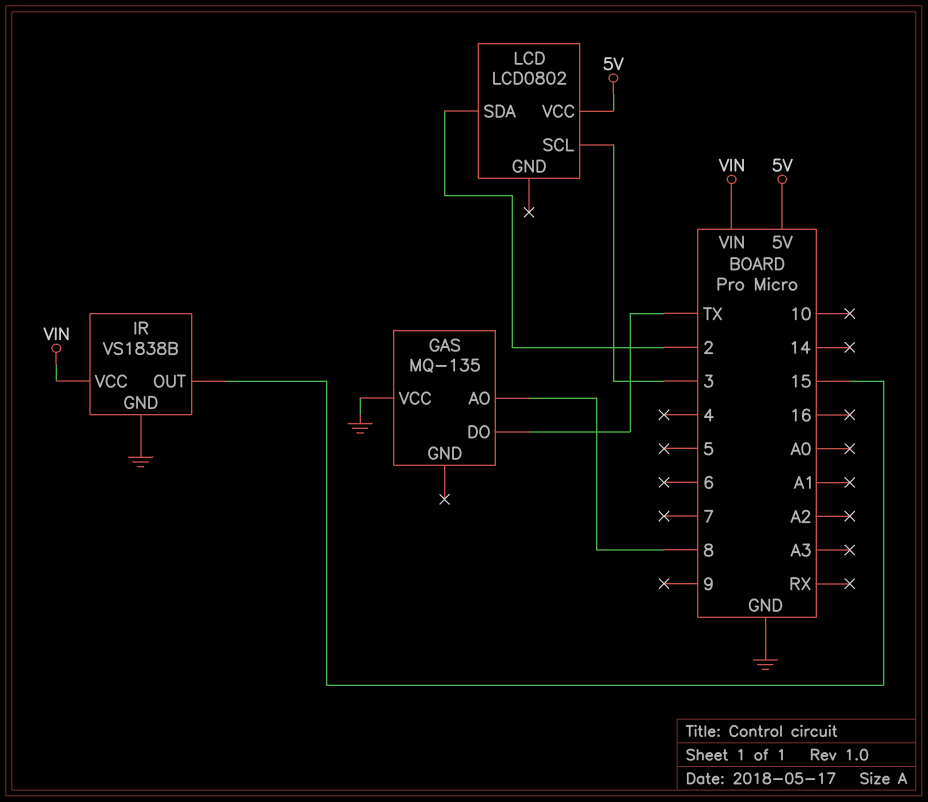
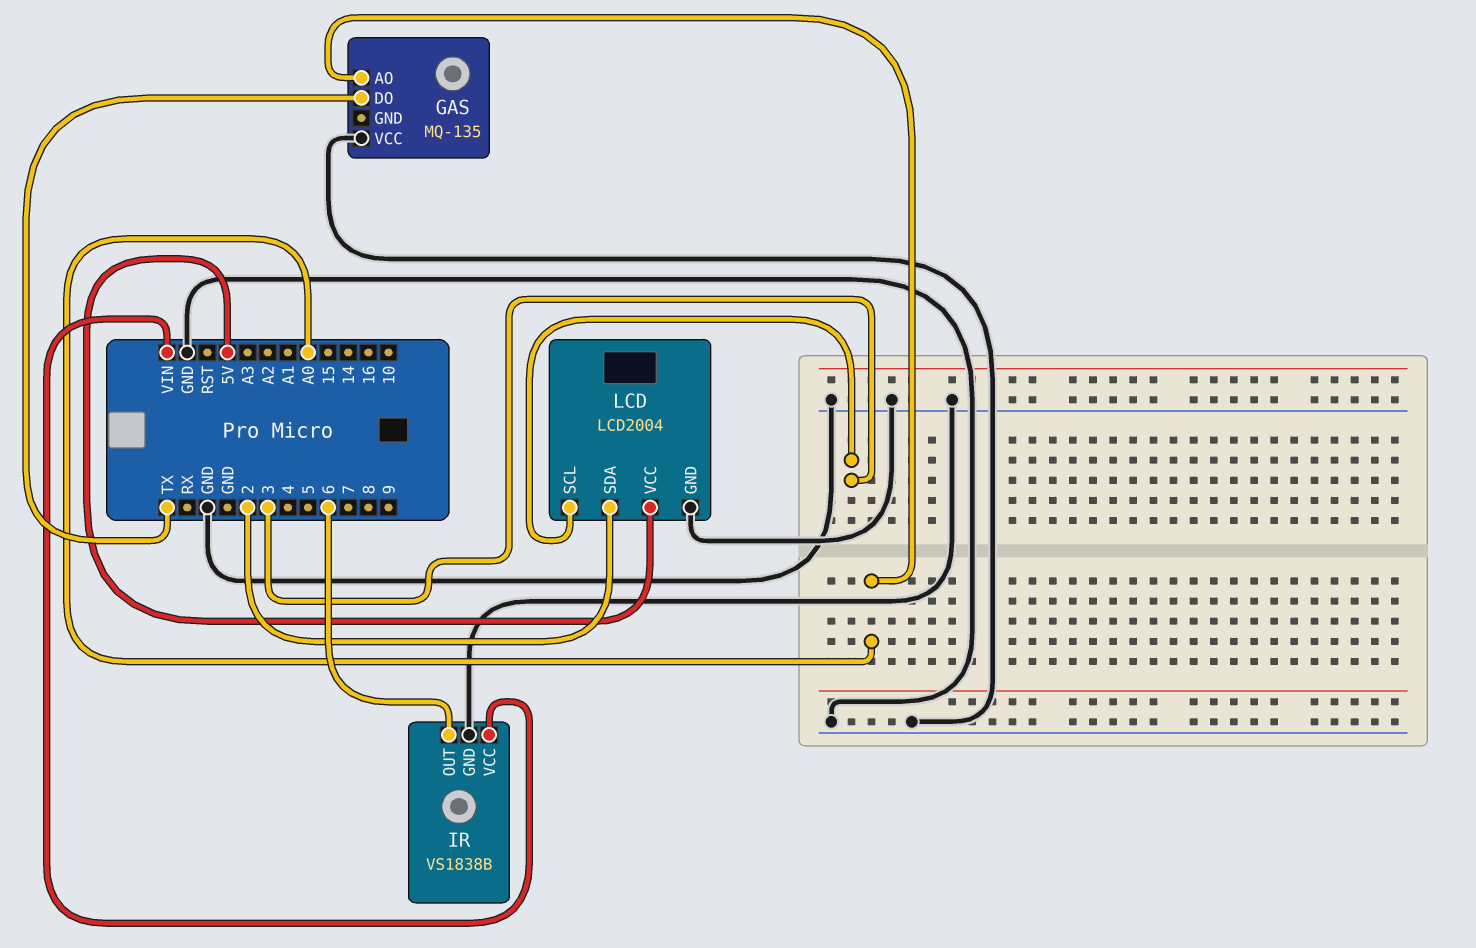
GAS pin AO: 8 -> A0
IR pin OUT: 15 -> 6
LCD: LCD0802 -> LCD2004
LCD pin GND: none -> GND

